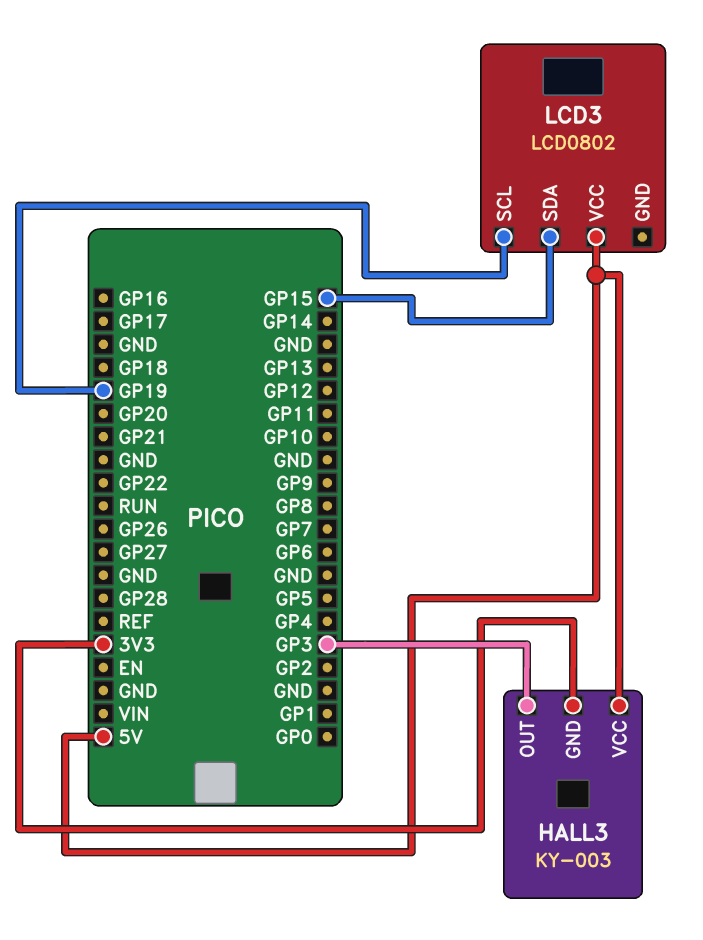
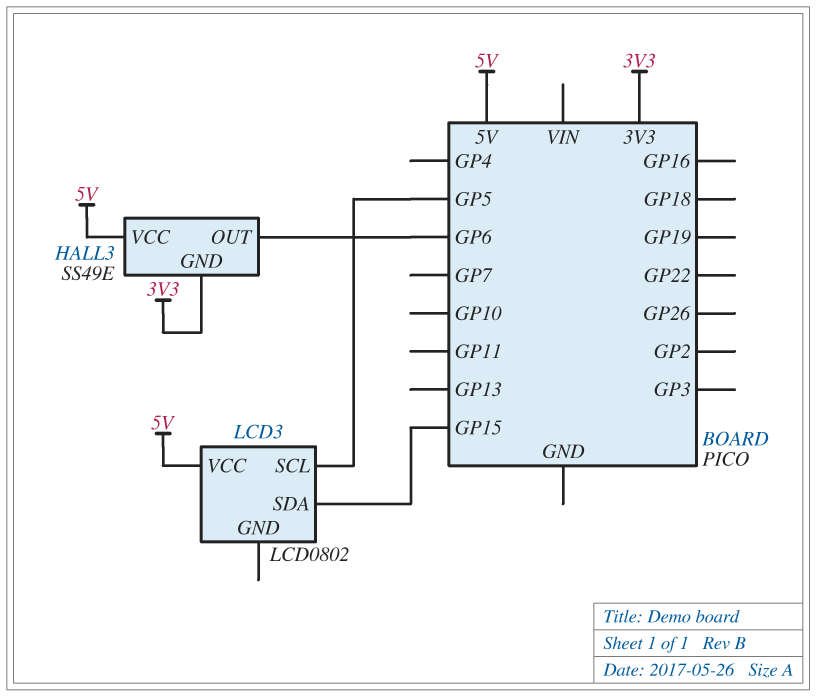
HALL3: KY-003 -> SS49E
HALL3 pin OUT: GP3 -> GP6
LCD3 pin SCL: GP19 -> GP5

